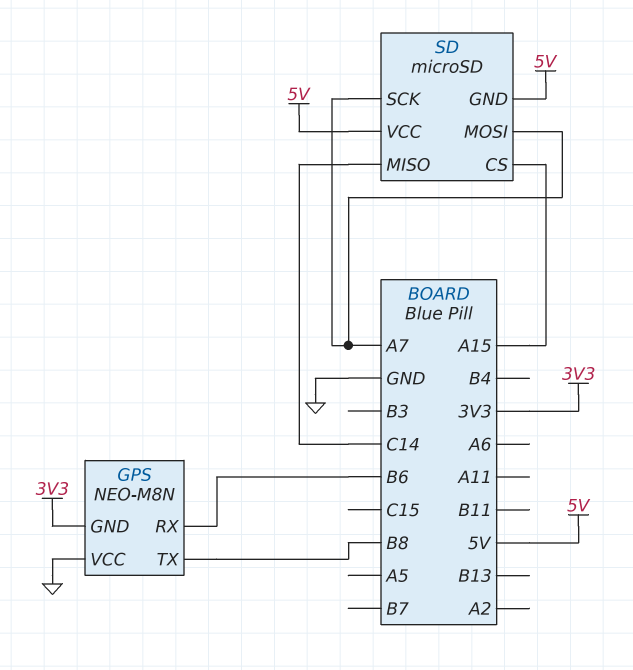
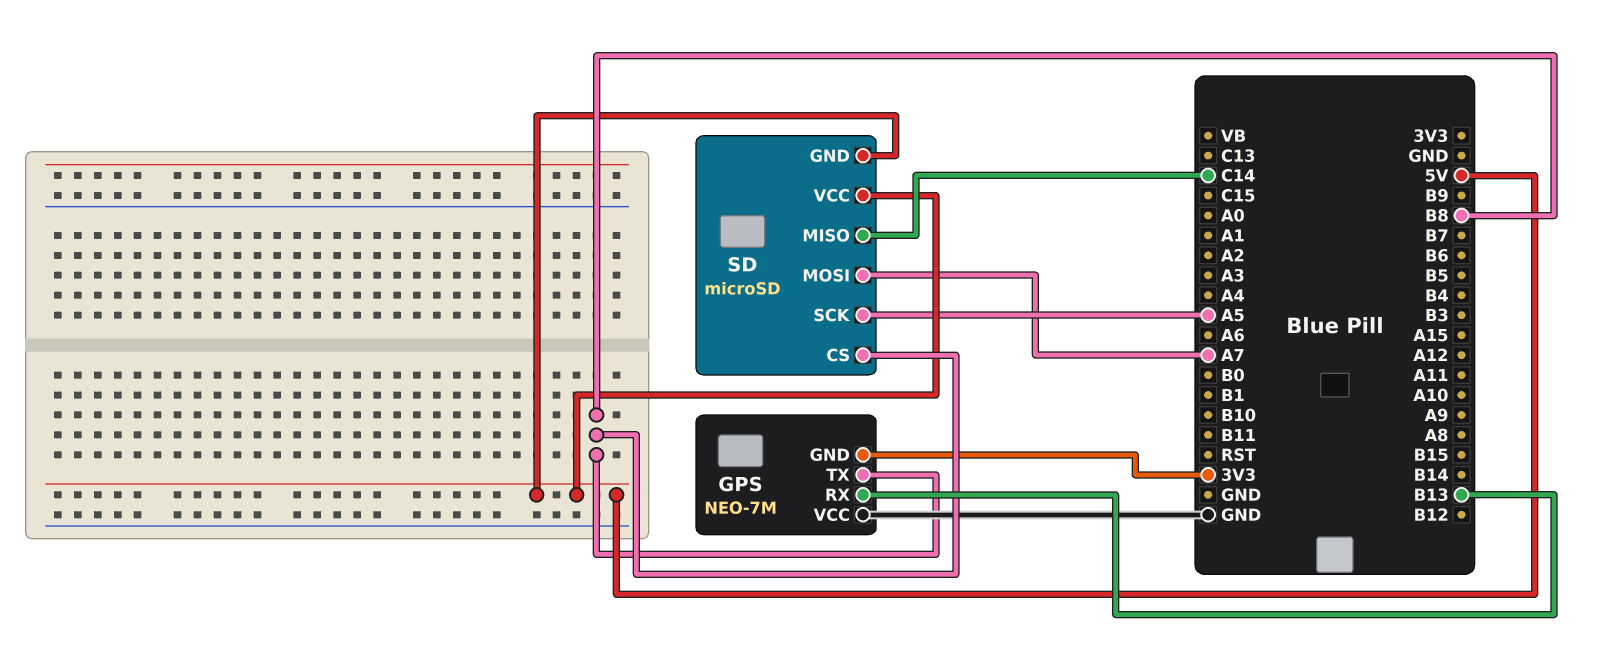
GPS: NEO-M8N -> NEO-7M
GPS pin RX: B6 -> B13
SD pin CS: A15 -> B8
SD pin SCK: A7 -> A5

